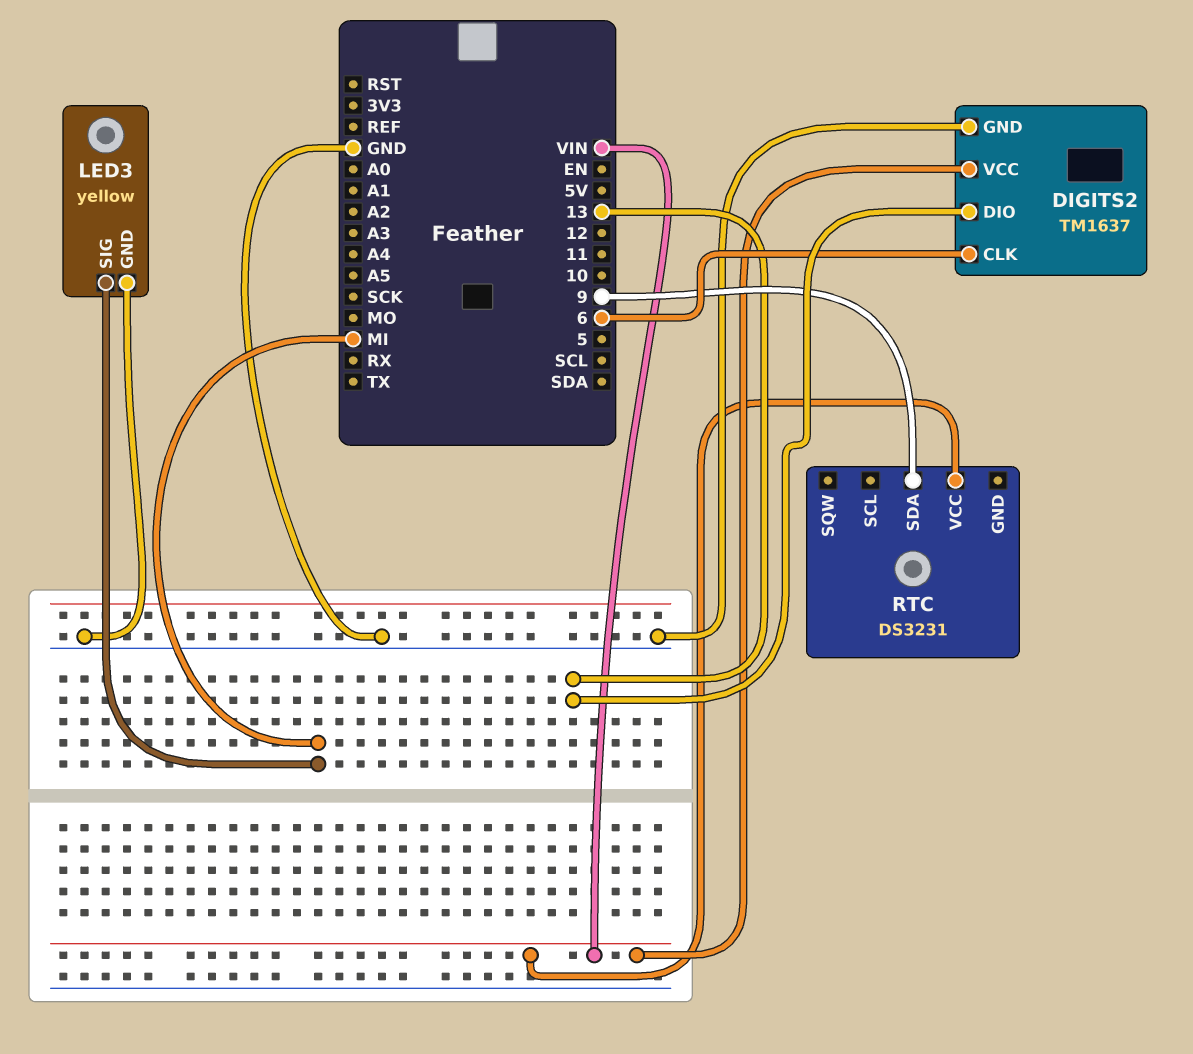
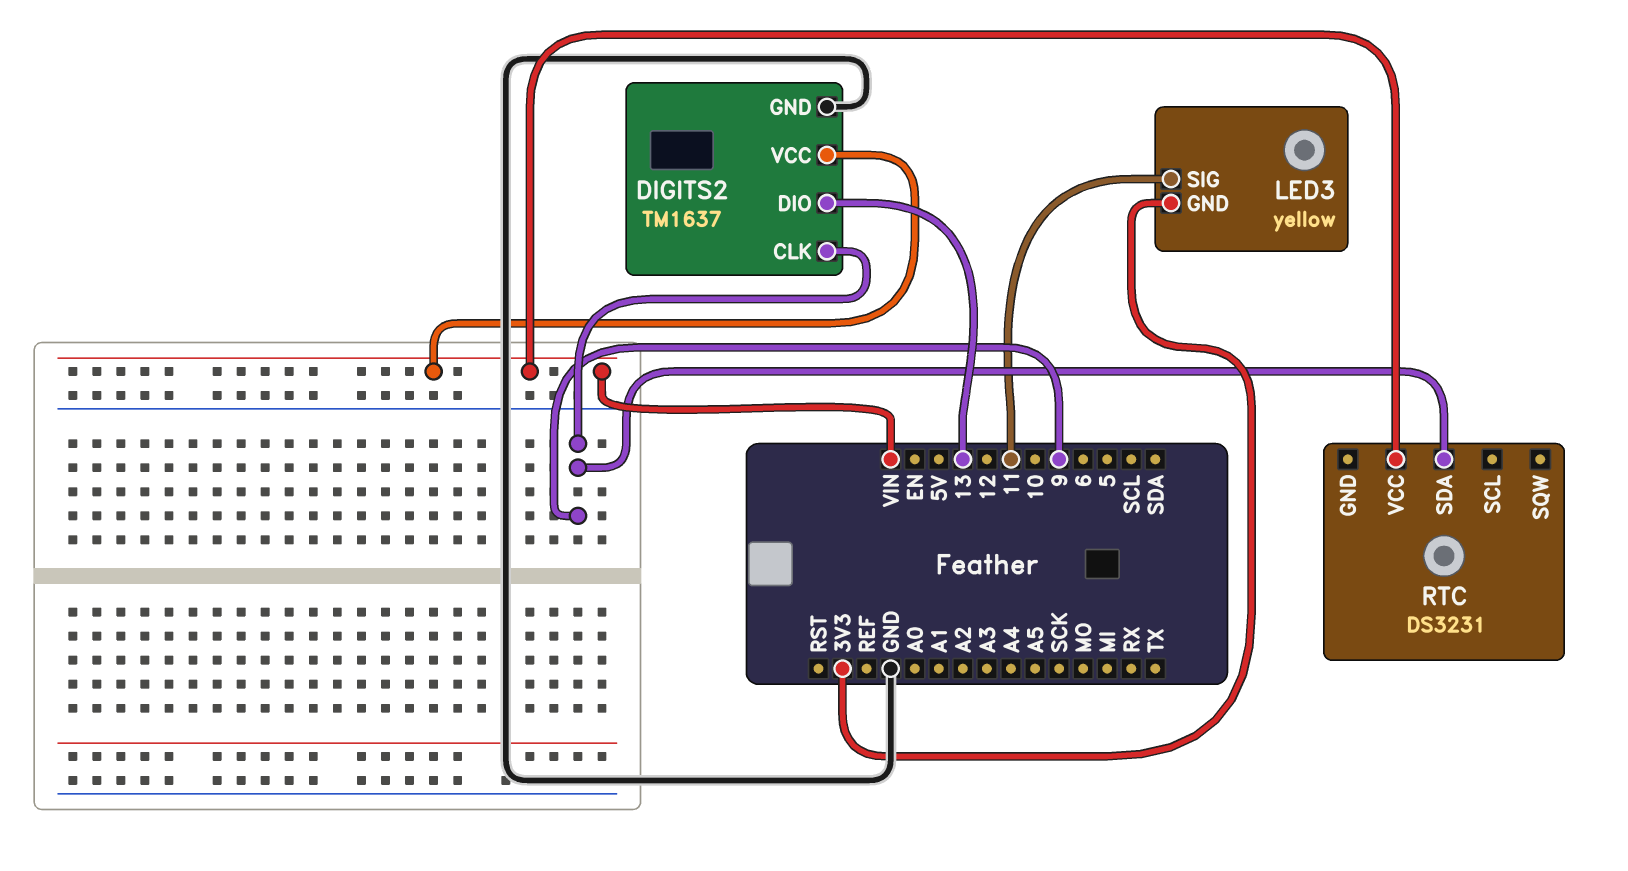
DIGITS2 pin CLK: 6 -> 9
LED3 pin GND: GND -> 3V3
LED3 pin SIG: MI -> 11

